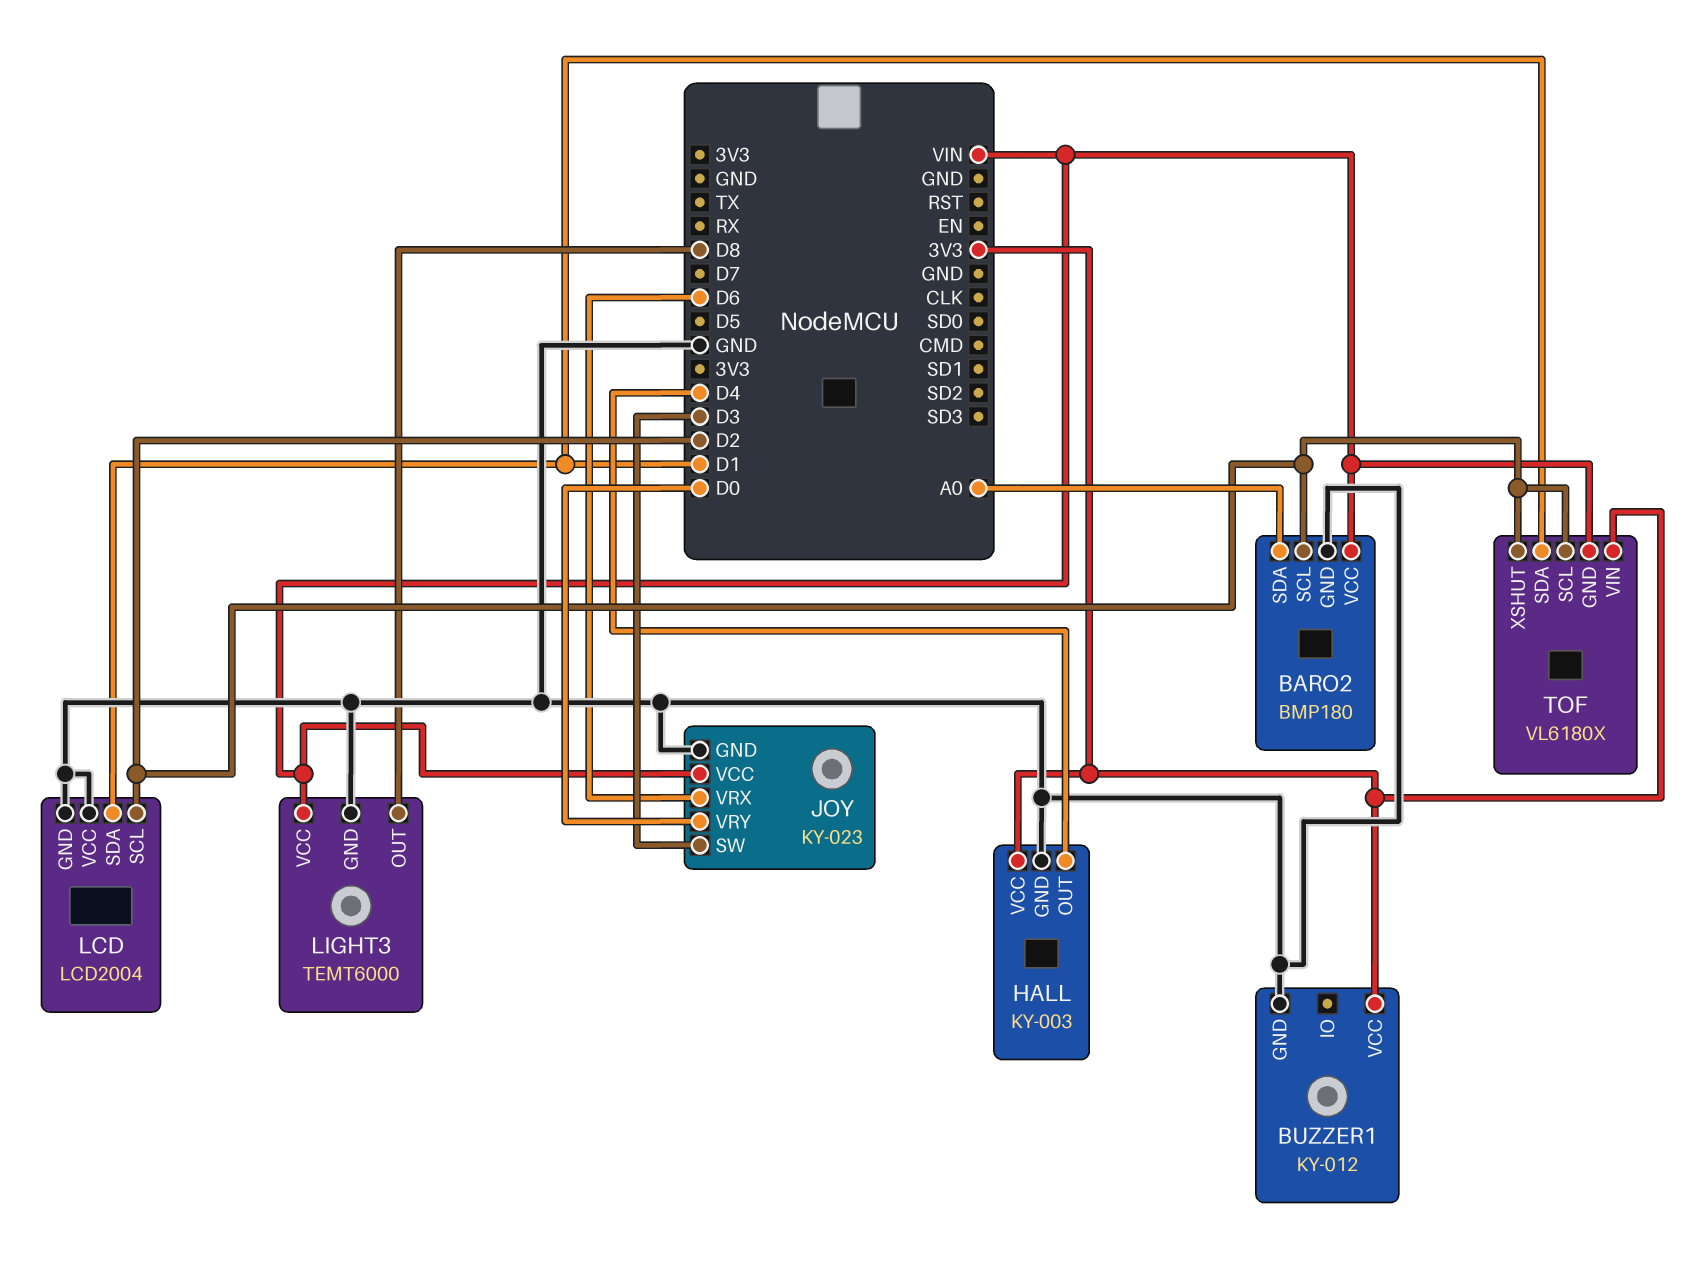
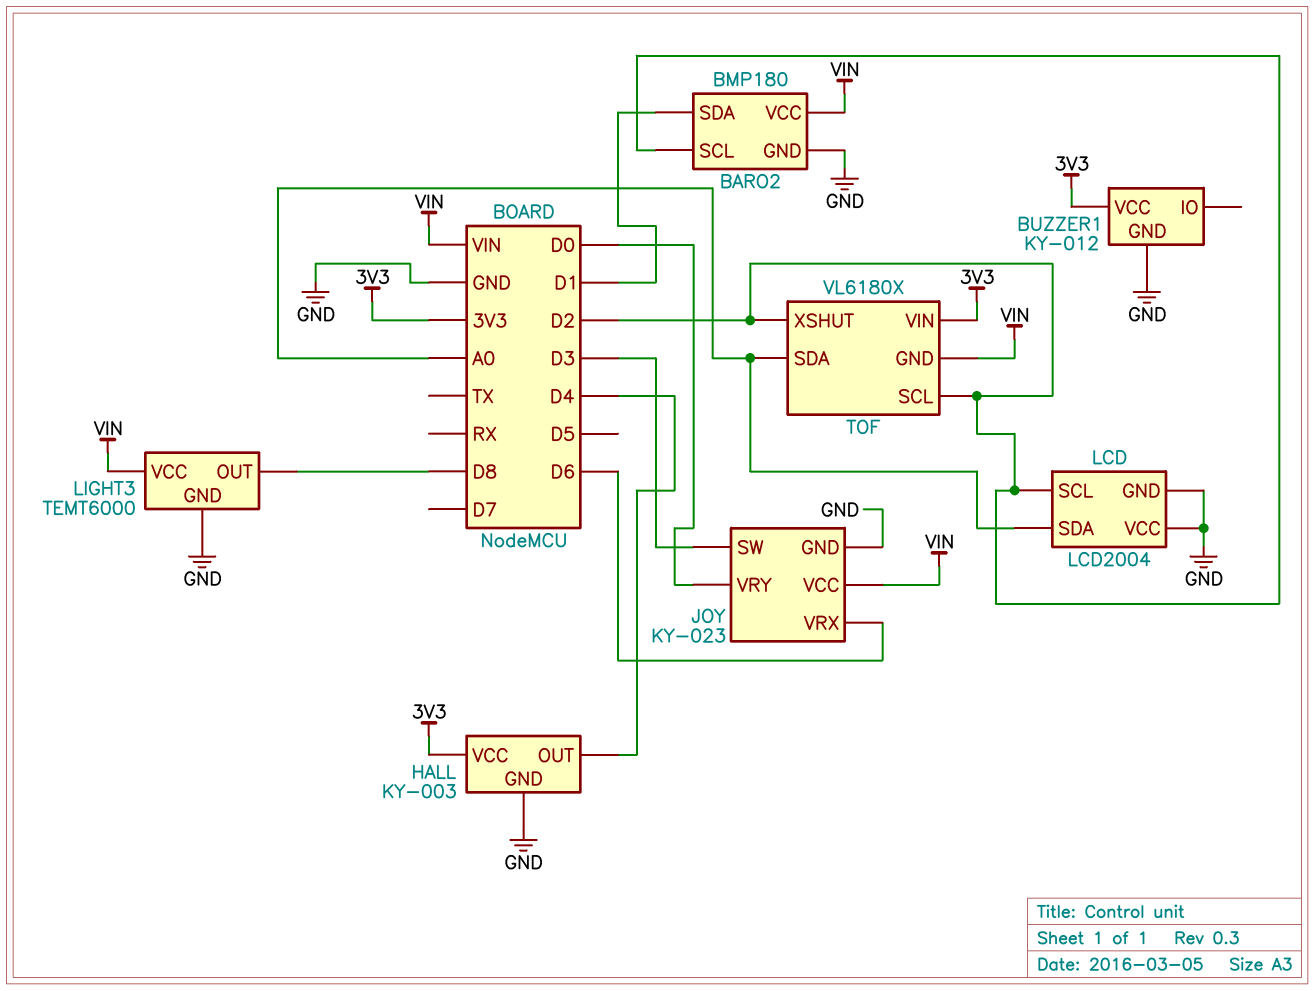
BARO2 pin SDA: A0 -> D1
LCD pin SDA: D1 -> A0
TOF pin SDA: D1 -> A0

